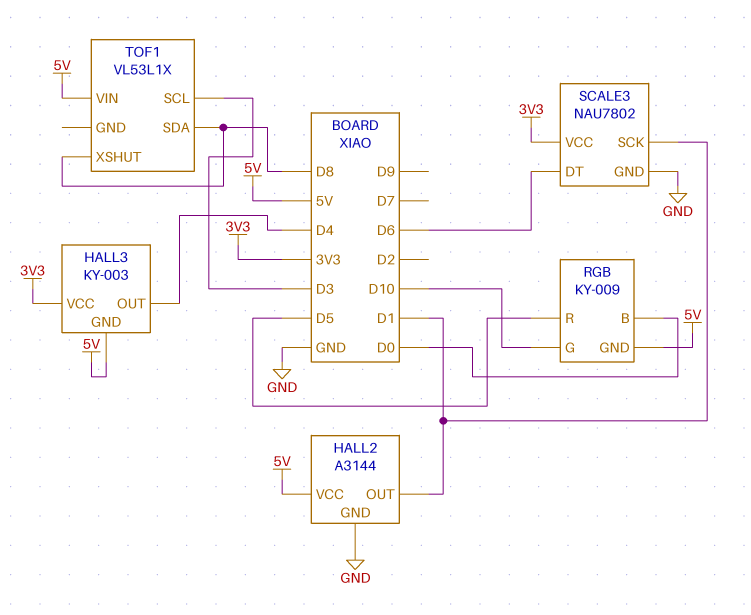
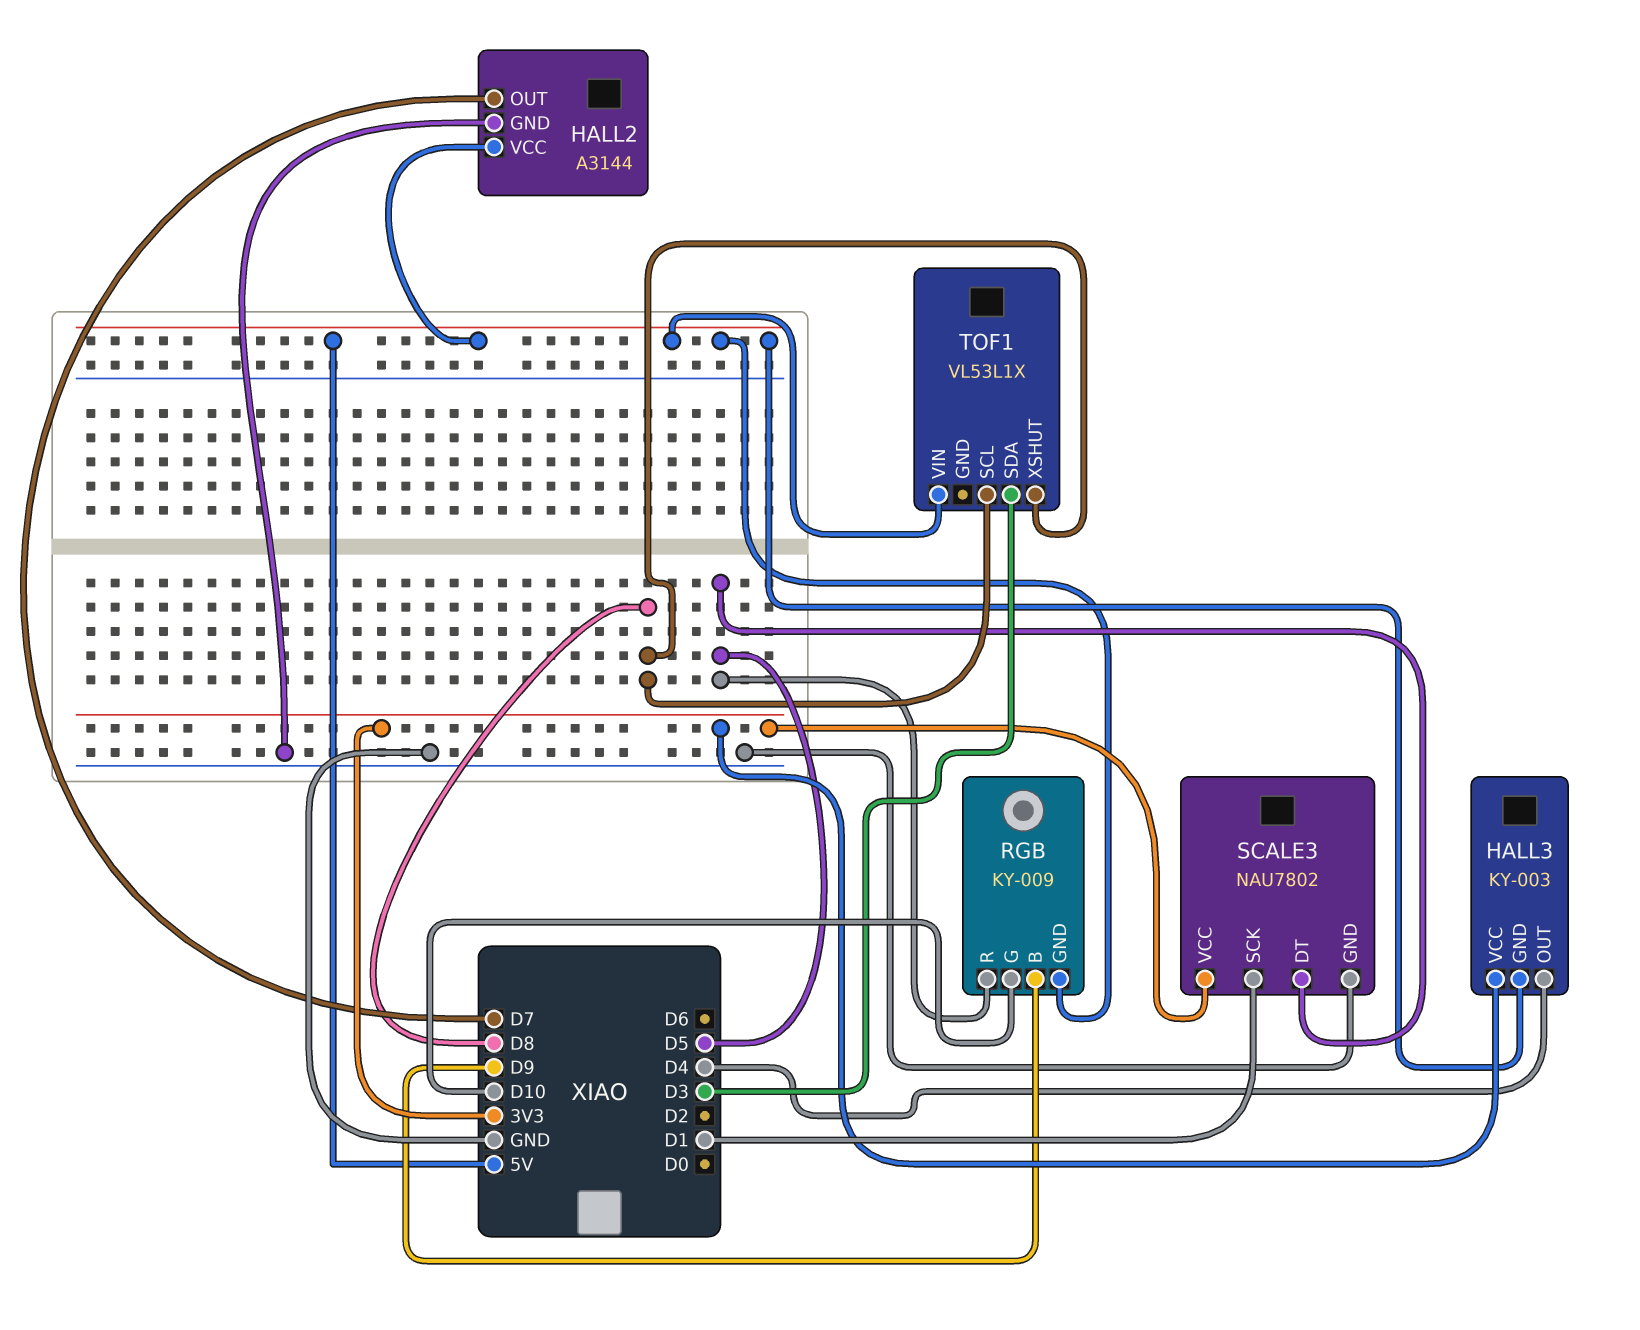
HALL2 pin OUT: D1 -> D7
RGB pin B: D0 -> D9
SCALE3 pin DT: D6 -> D5
TOF1 pin SCL: D3 -> D8
TOF1 pin SDA: D8 -> D3

